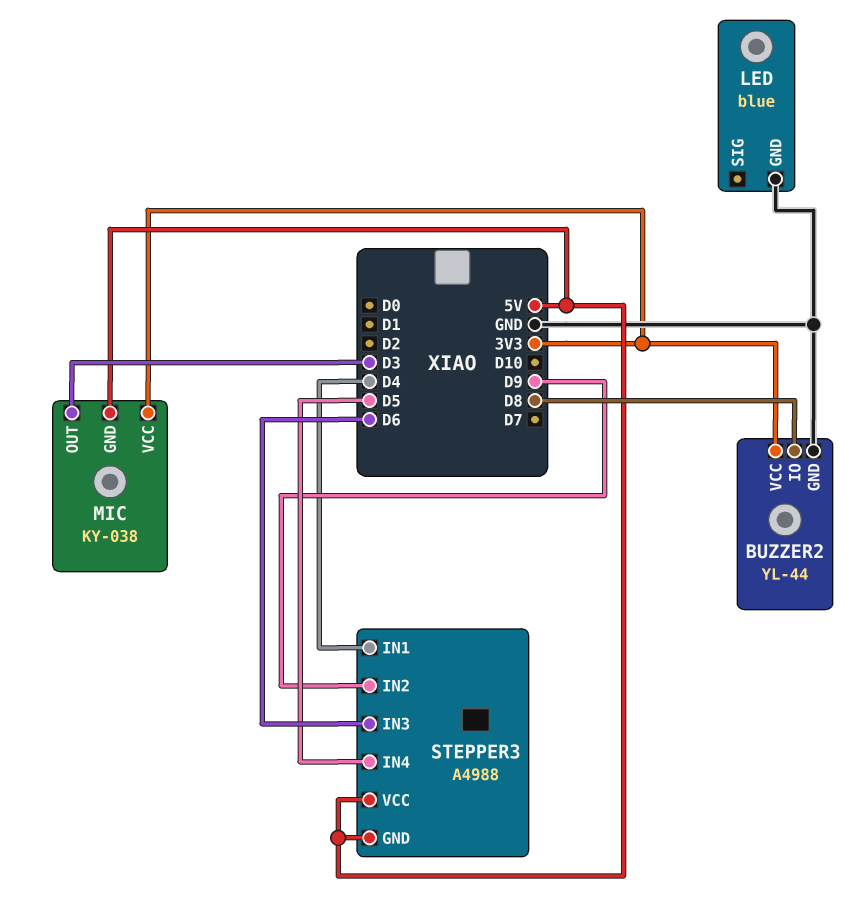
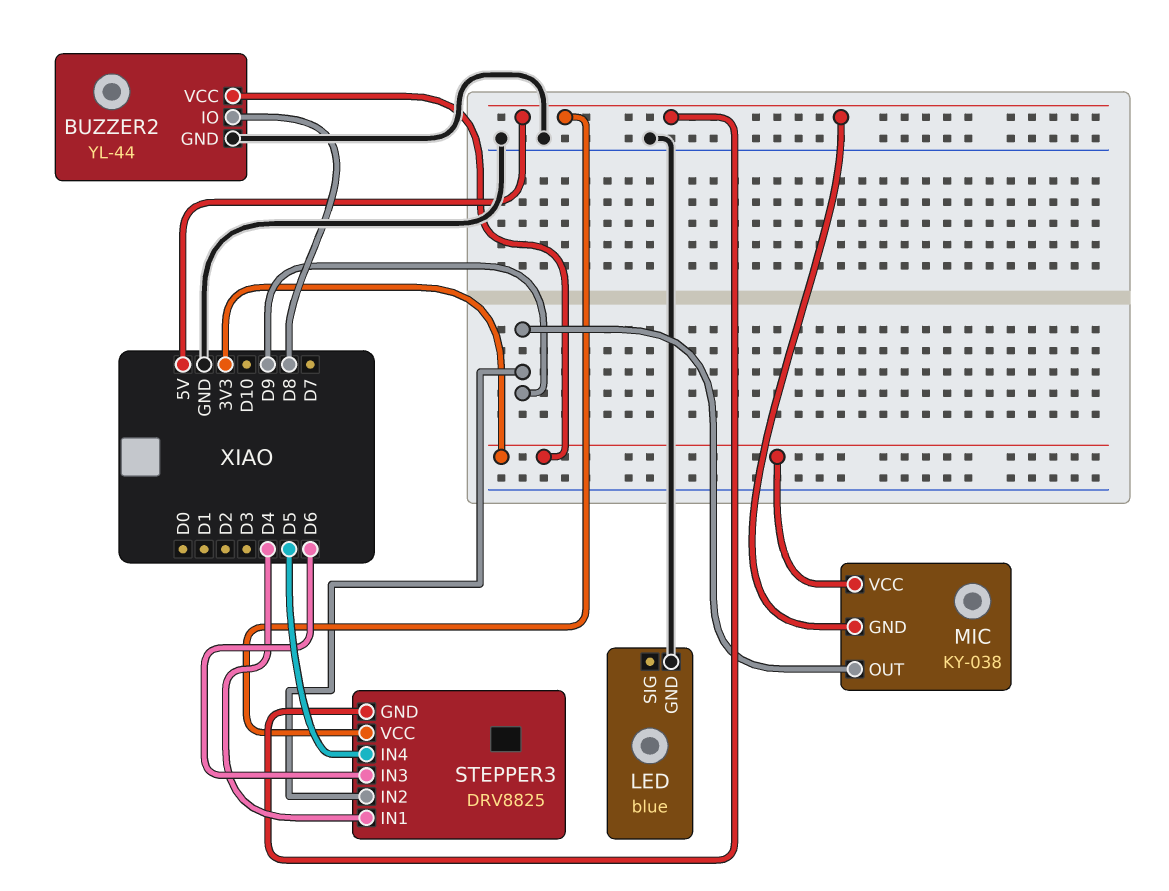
MIC pin OUT: D3 -> D9
STEPPER3: A4988 -> DRV8825

